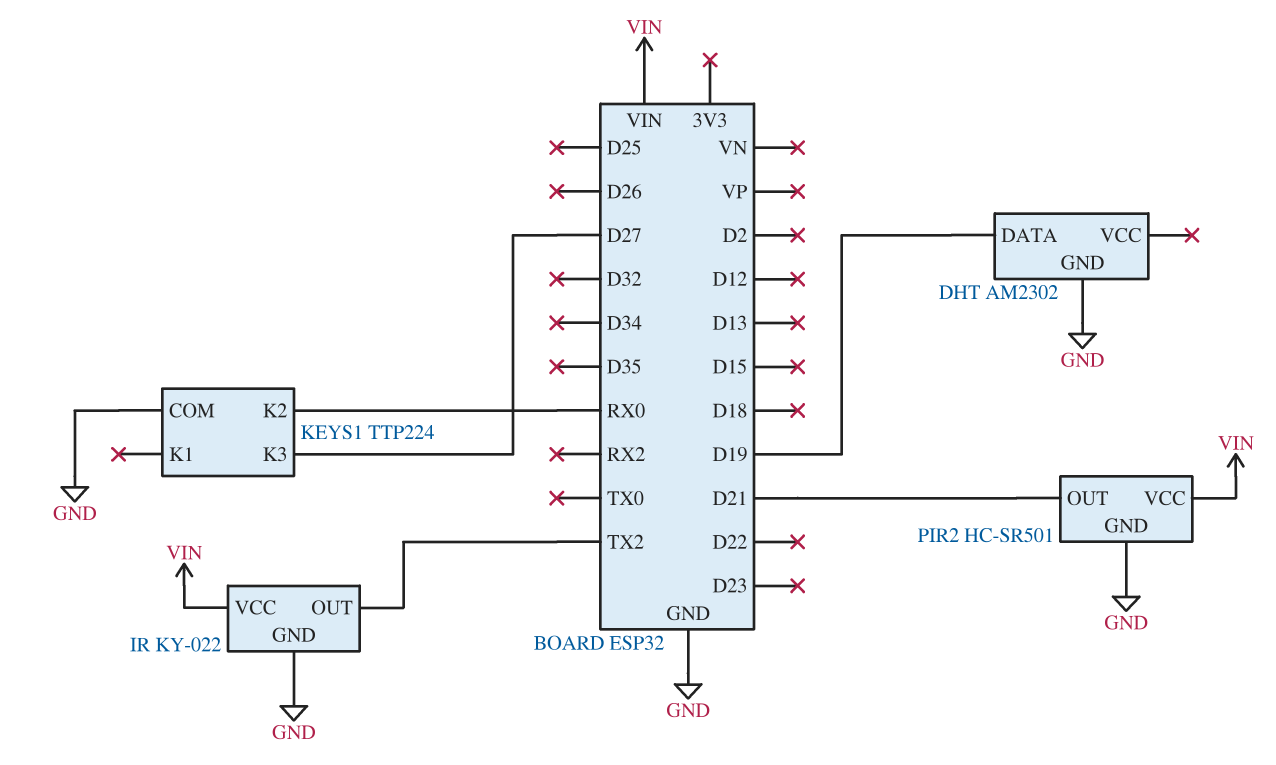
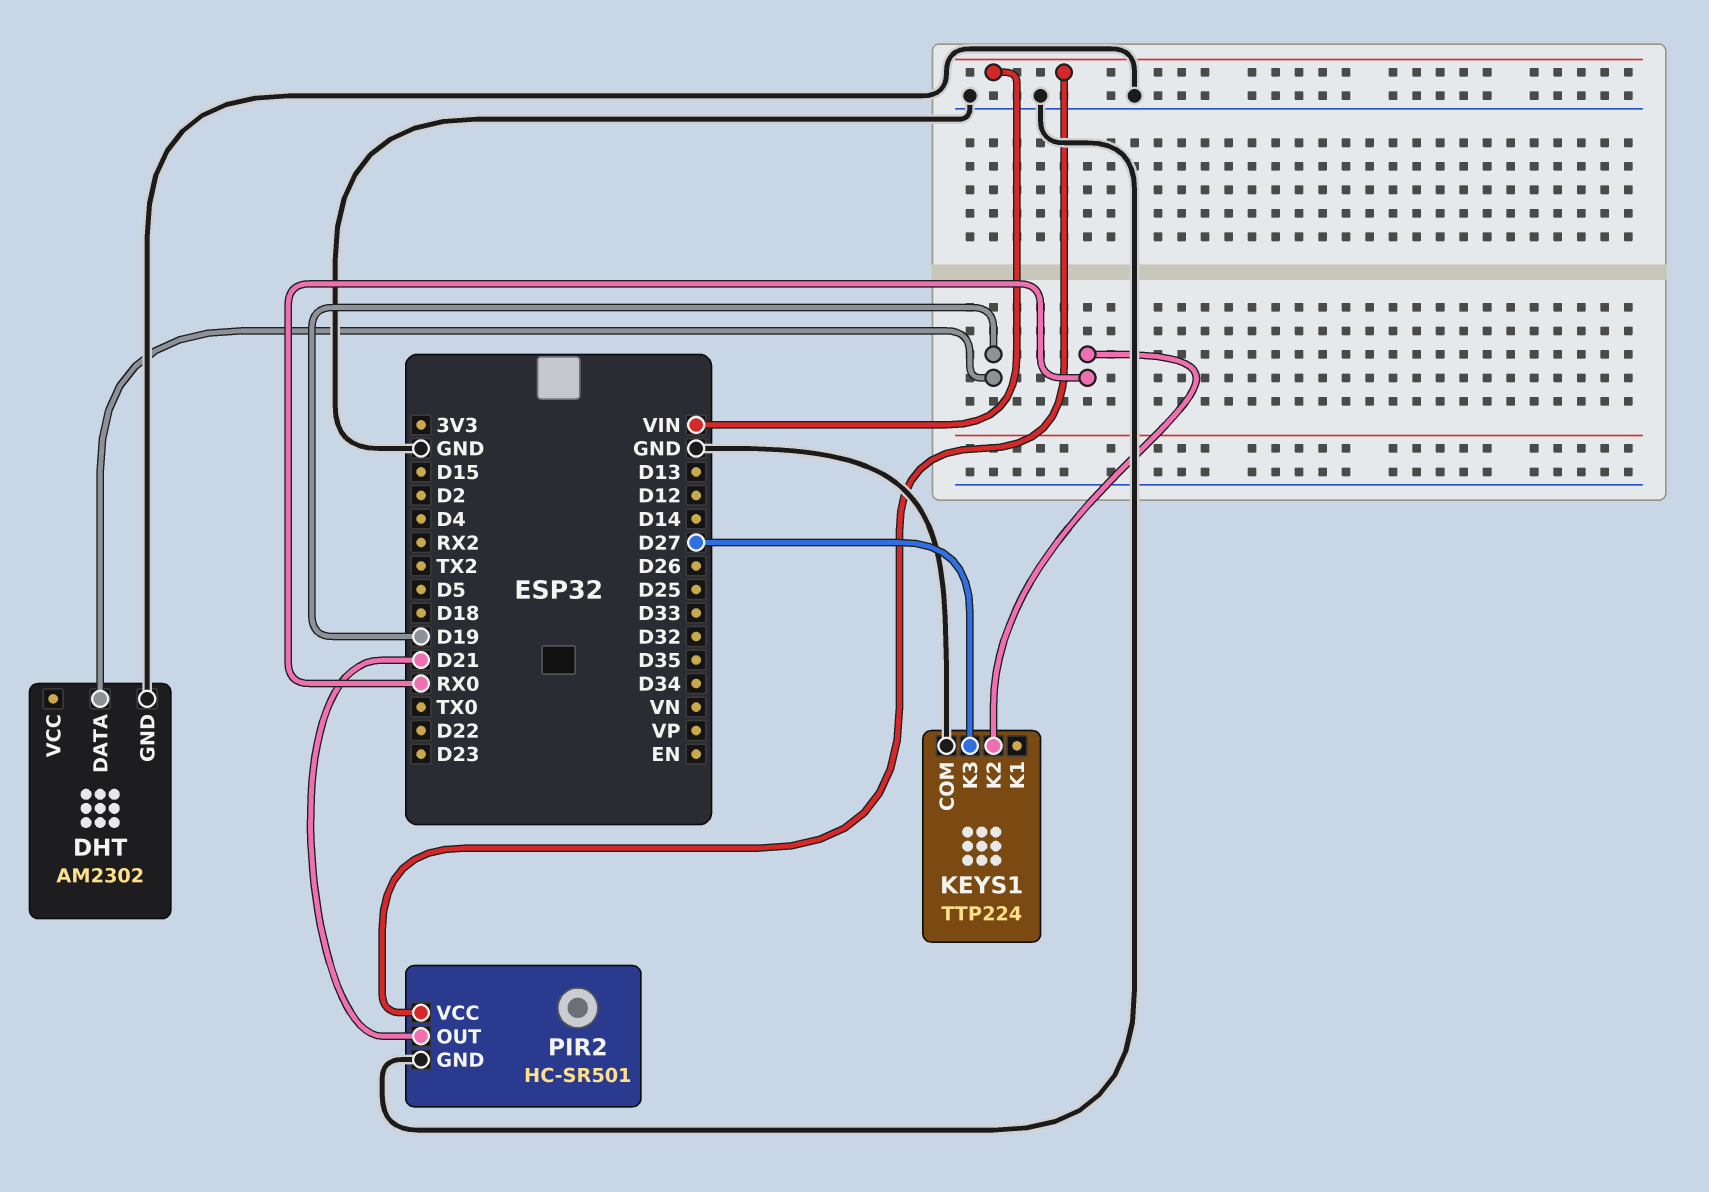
IR: KY-022 -> none
IR pin GND: GND -> none
IR pin OUT: TX2 -> none
IR pin VCC: VIN -> none

